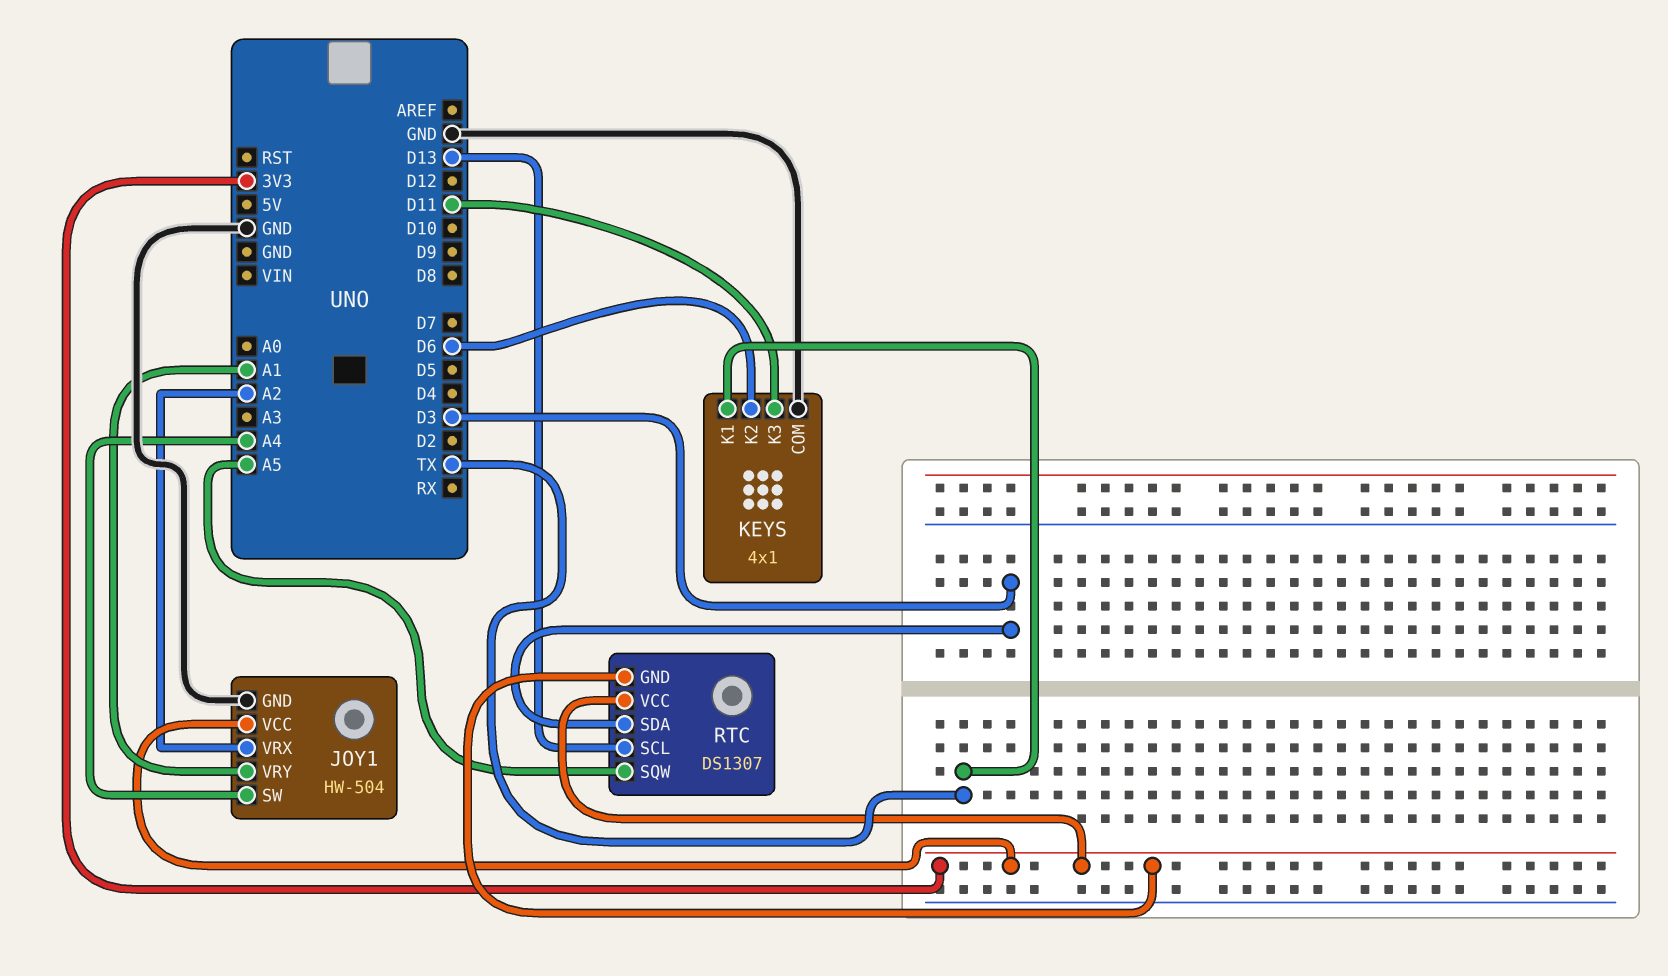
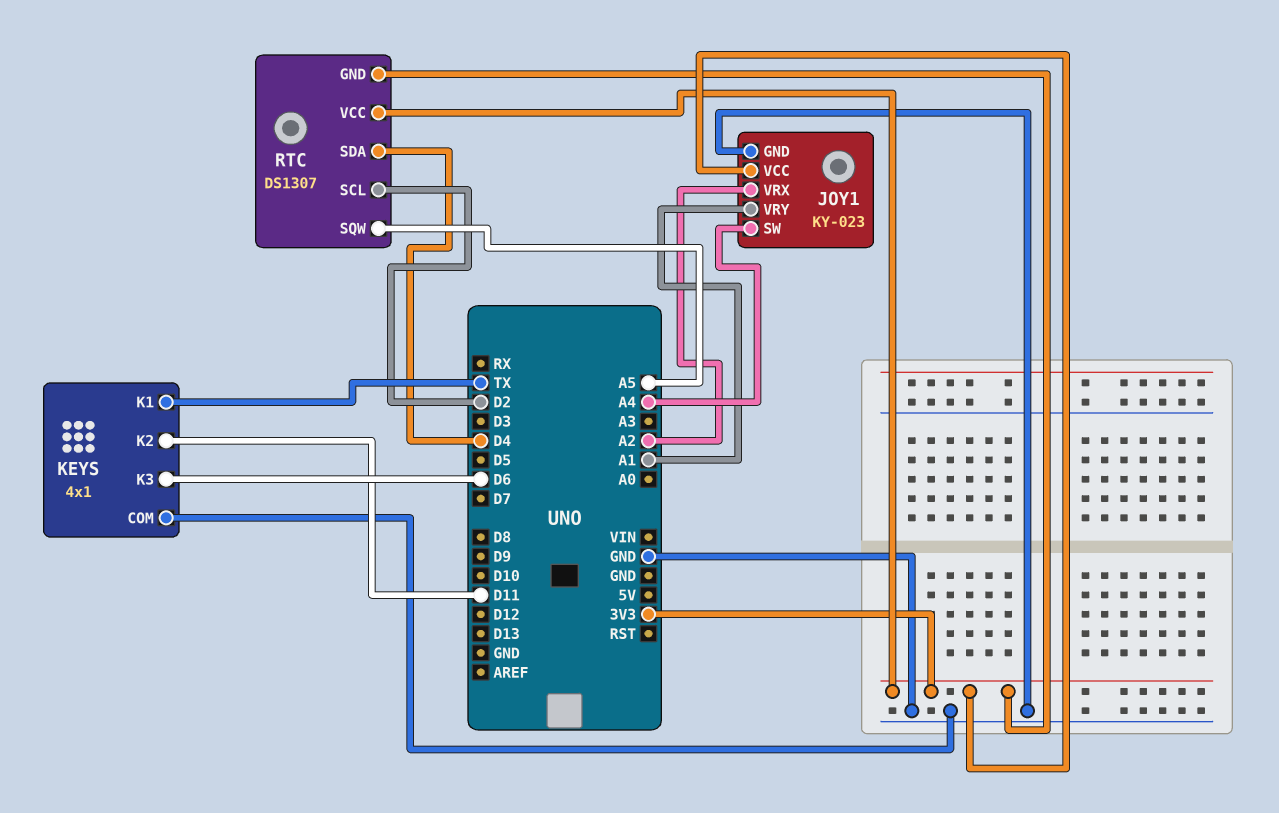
JOY1: HW-504 -> KY-023
KEYS pin K2: D6 -> D11
KEYS pin K3: D11 -> D6
RTC pin SCL: D13 -> D2
RTC pin SDA: D3 -> D4

